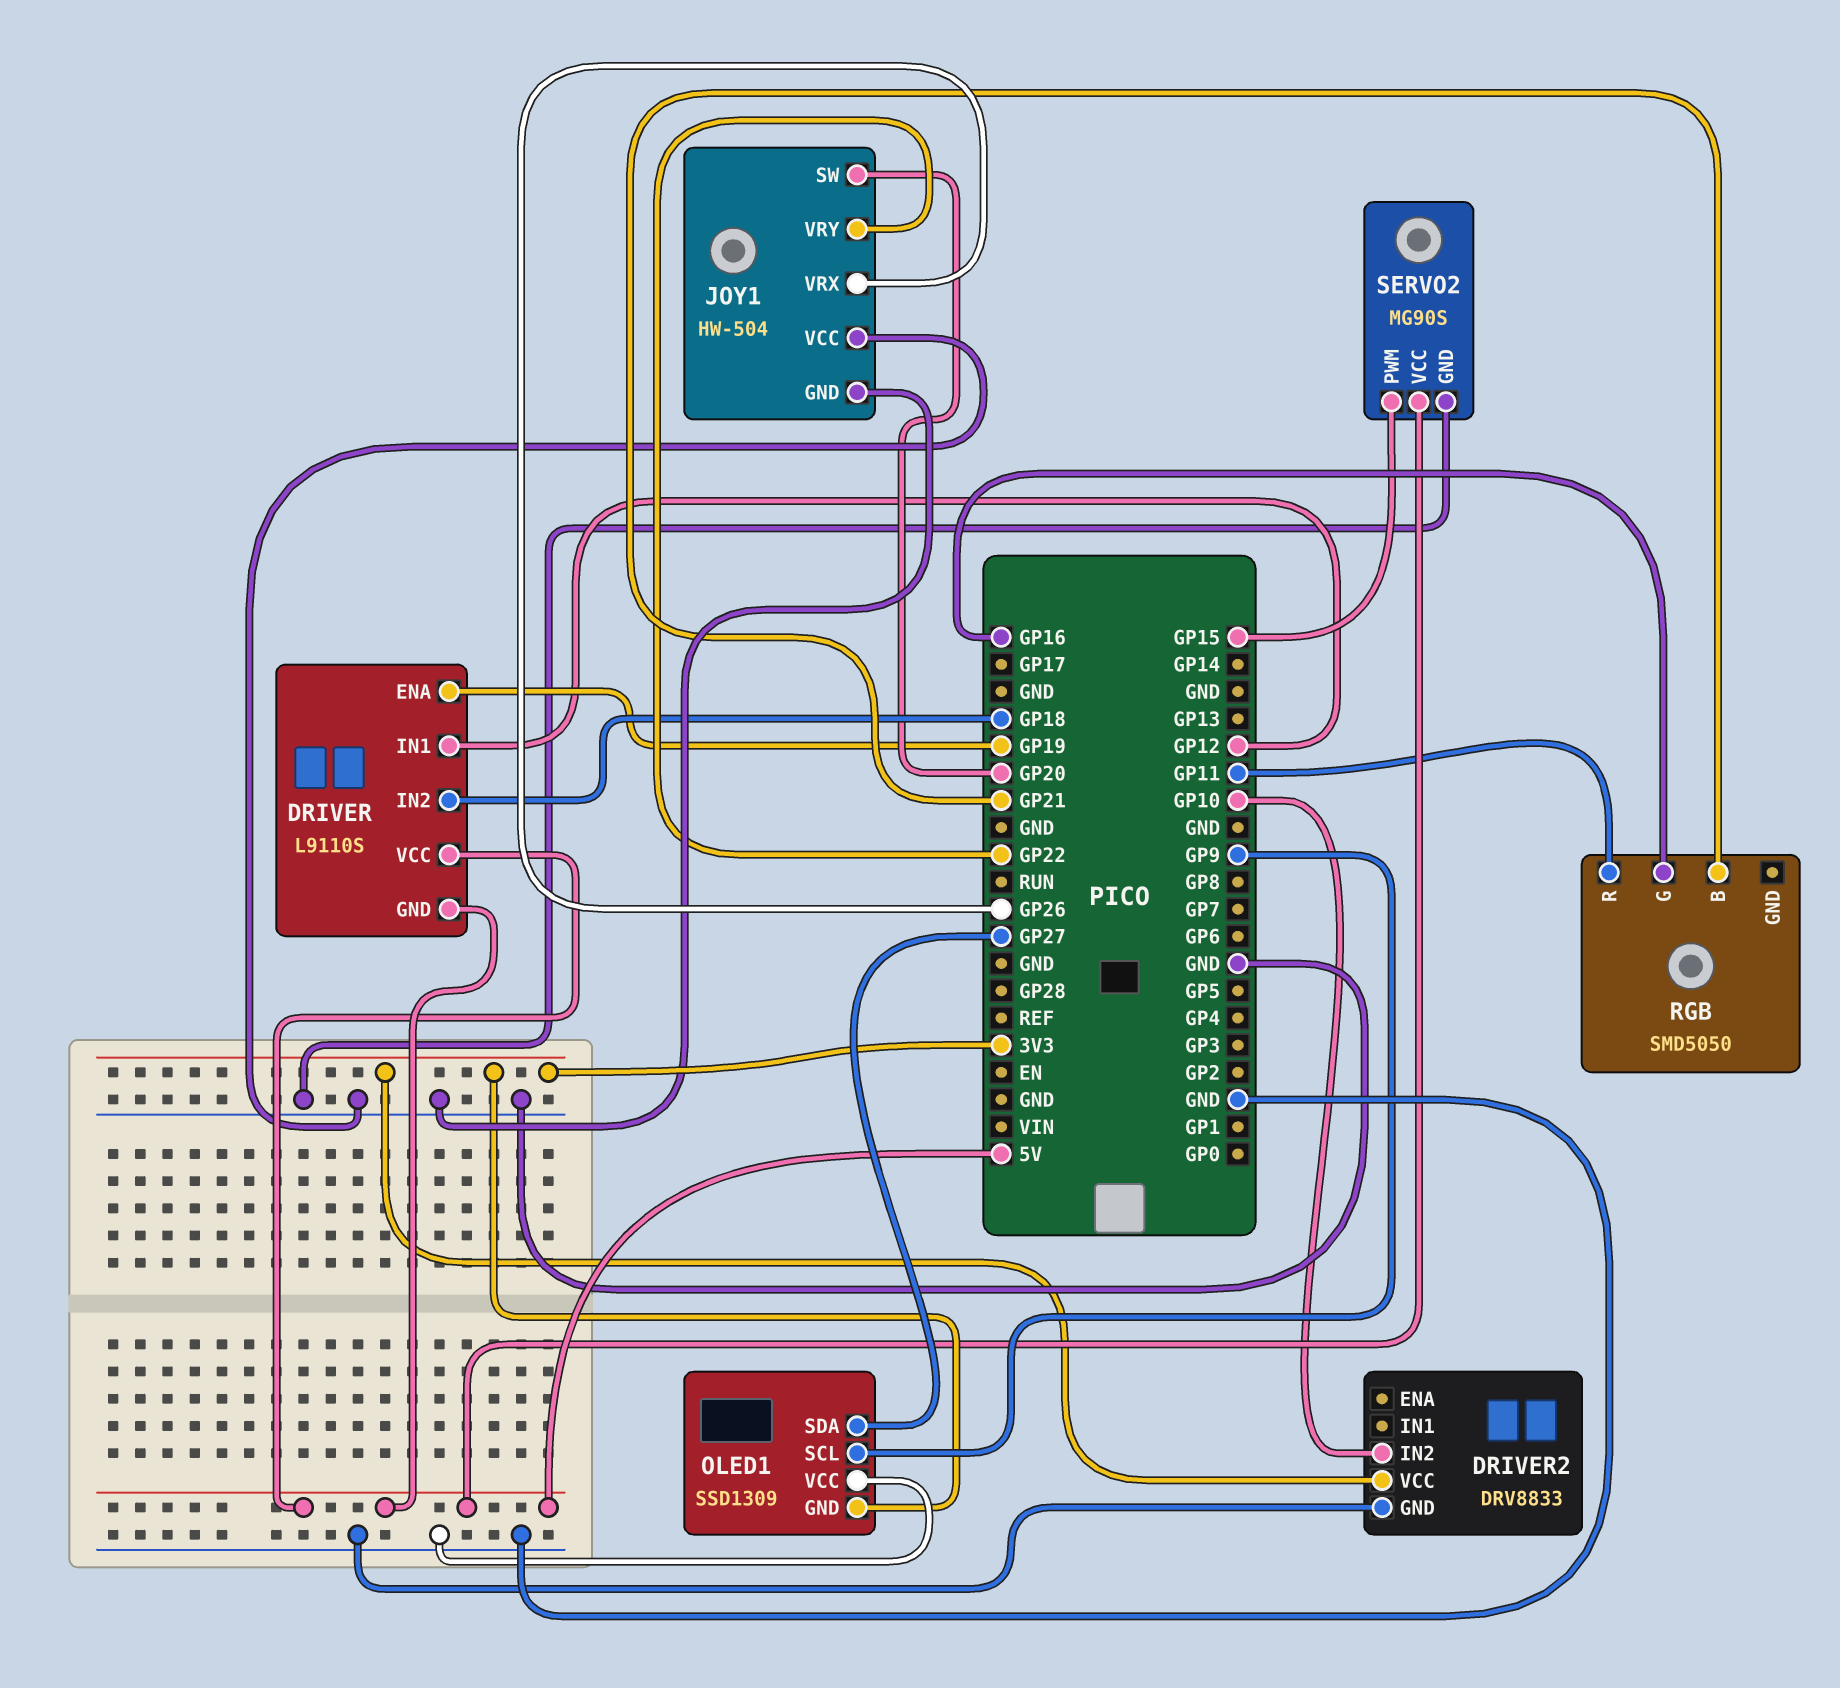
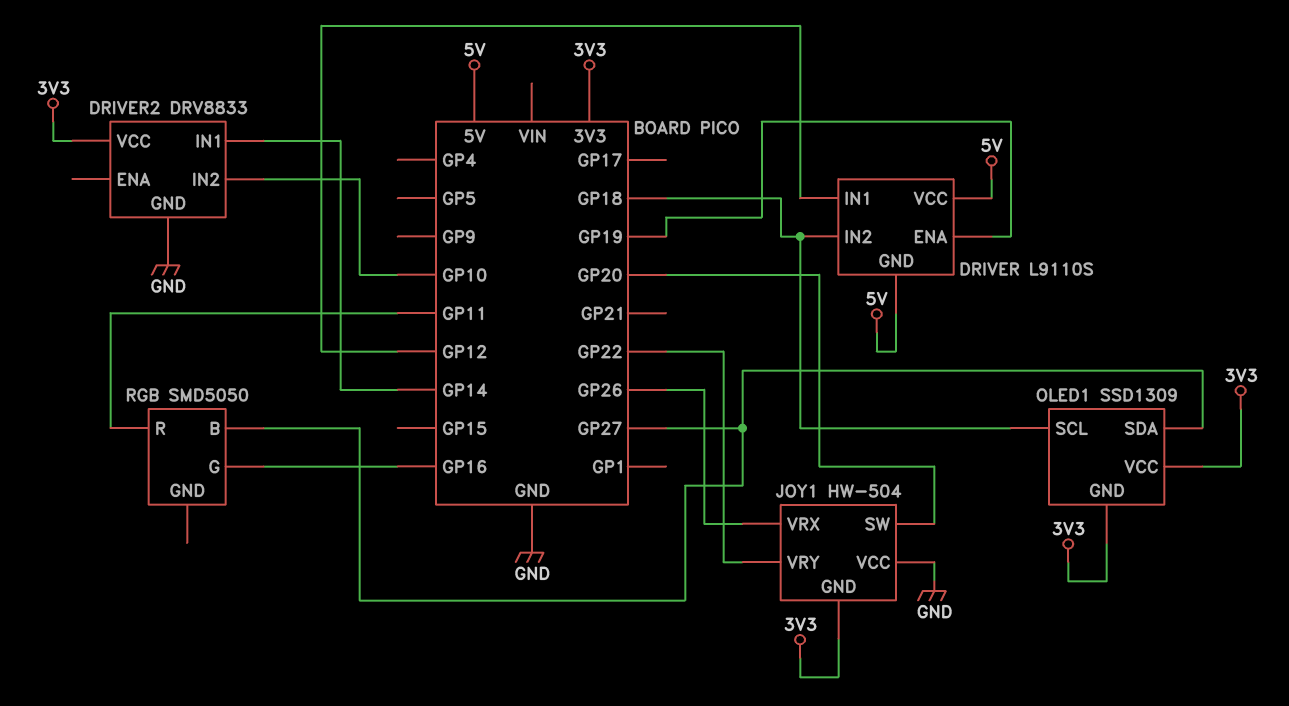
DRIVER2 pin IN1: none -> GP14
JOY1 pin GND: GND -> 3V3
OLED1 pin SCL: GP9 -> GP18
OLED1 pin VCC: GND -> 3V3
RGB pin B: GP21 -> GP27
SERVO2: MG90S -> none
SERVO2 pin GND: GND -> none
SERVO2 pin PWM: GP15 -> none
SERVO2 pin VCC: 5V -> none

